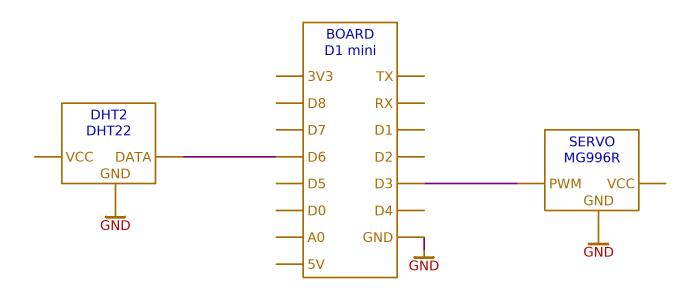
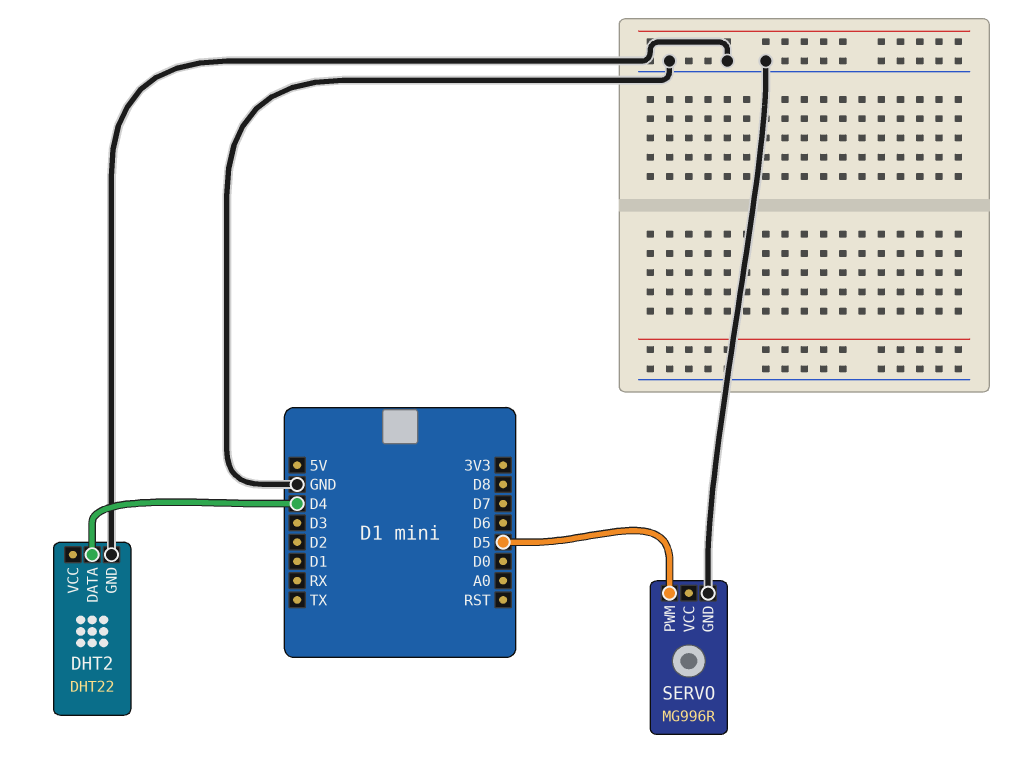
DHT2 pin DATA: D6 -> D4
SERVO pin PWM: D3 -> D5

